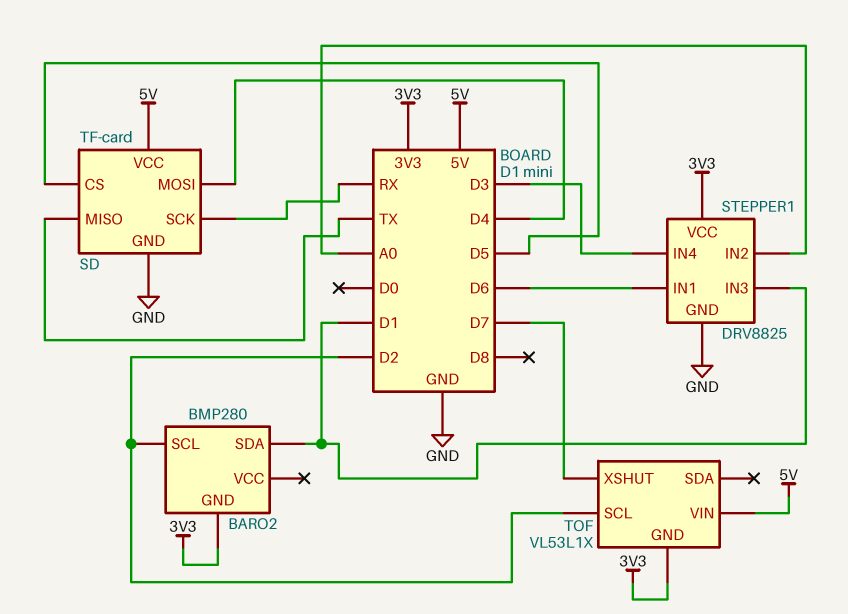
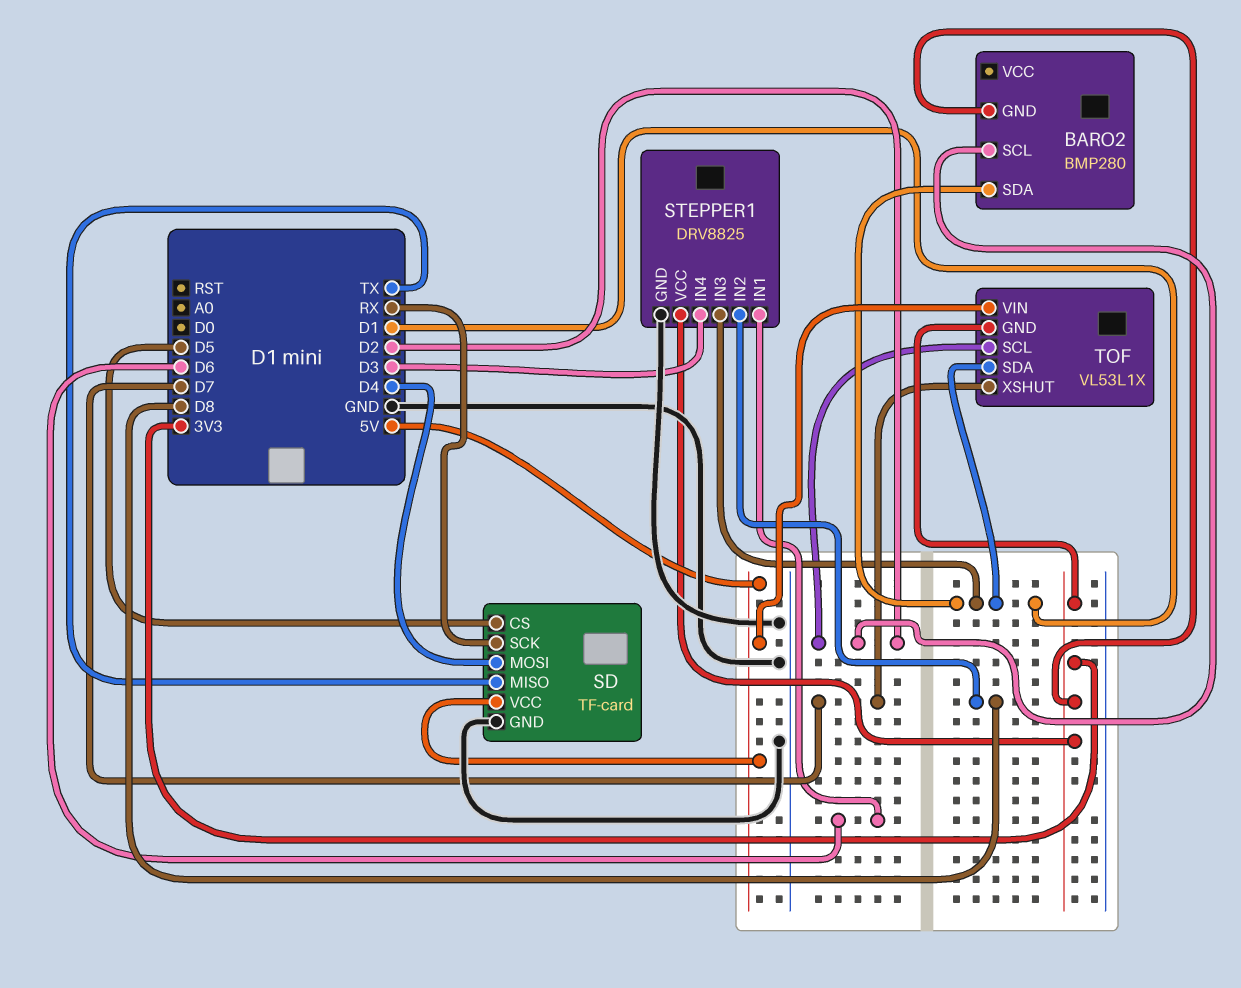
STEPPER1 pin IN2: A0 -> D8
TOF pin SDA: none -> D1

